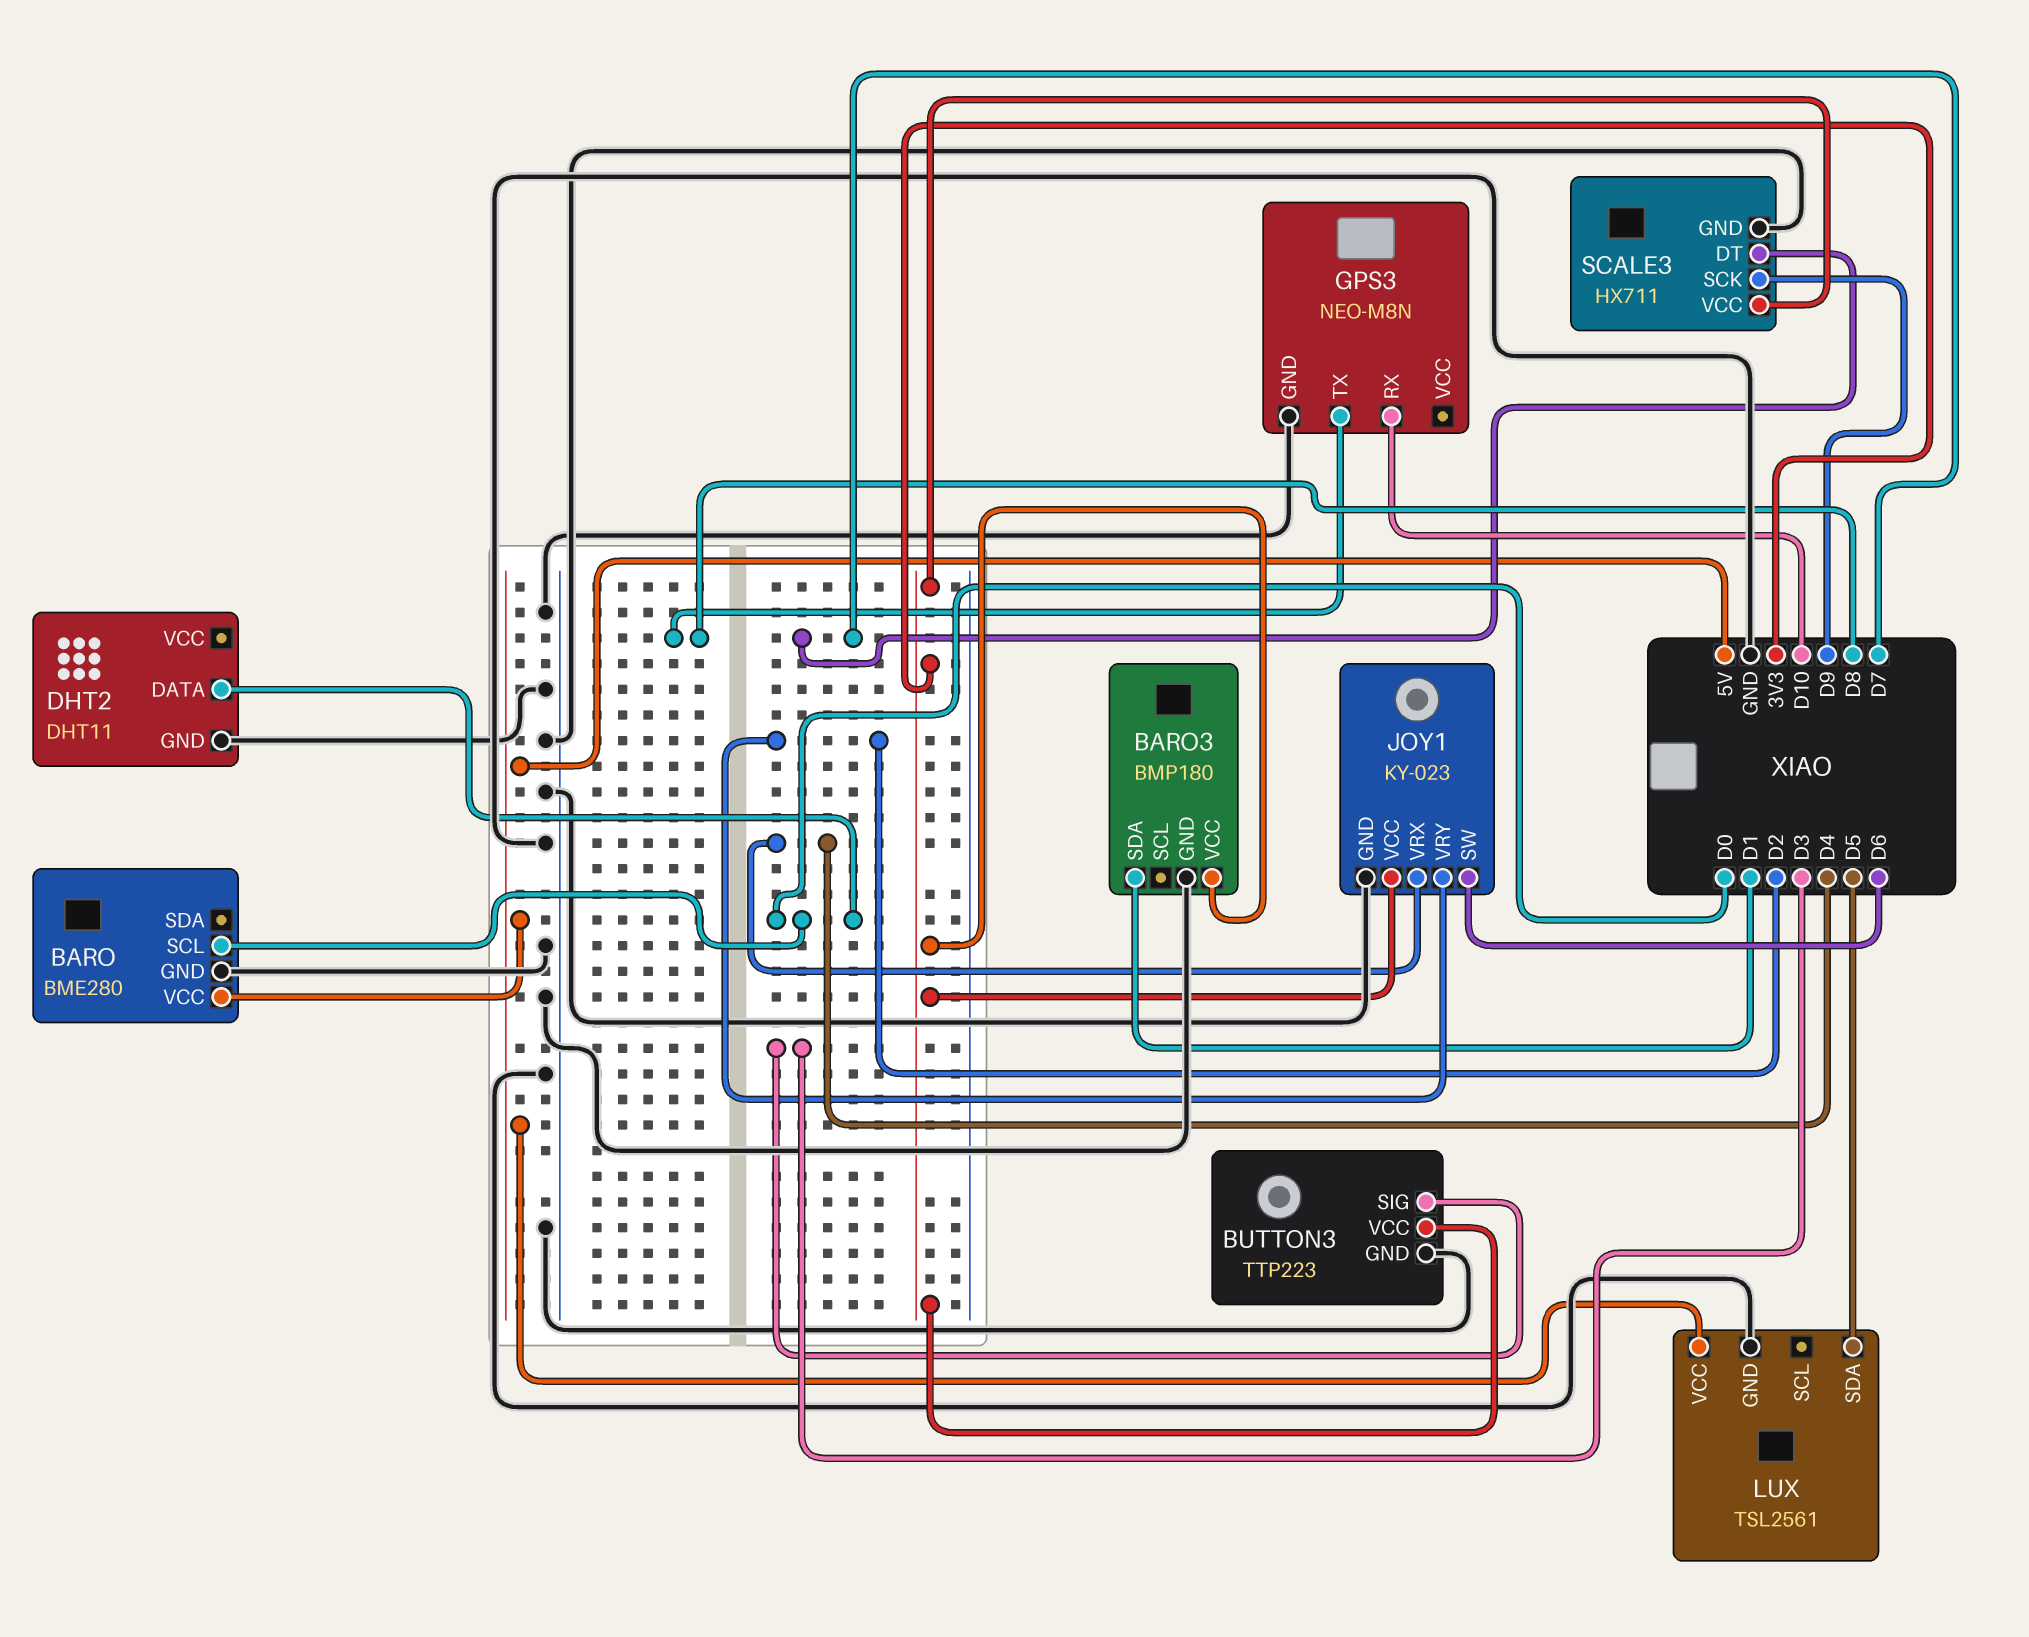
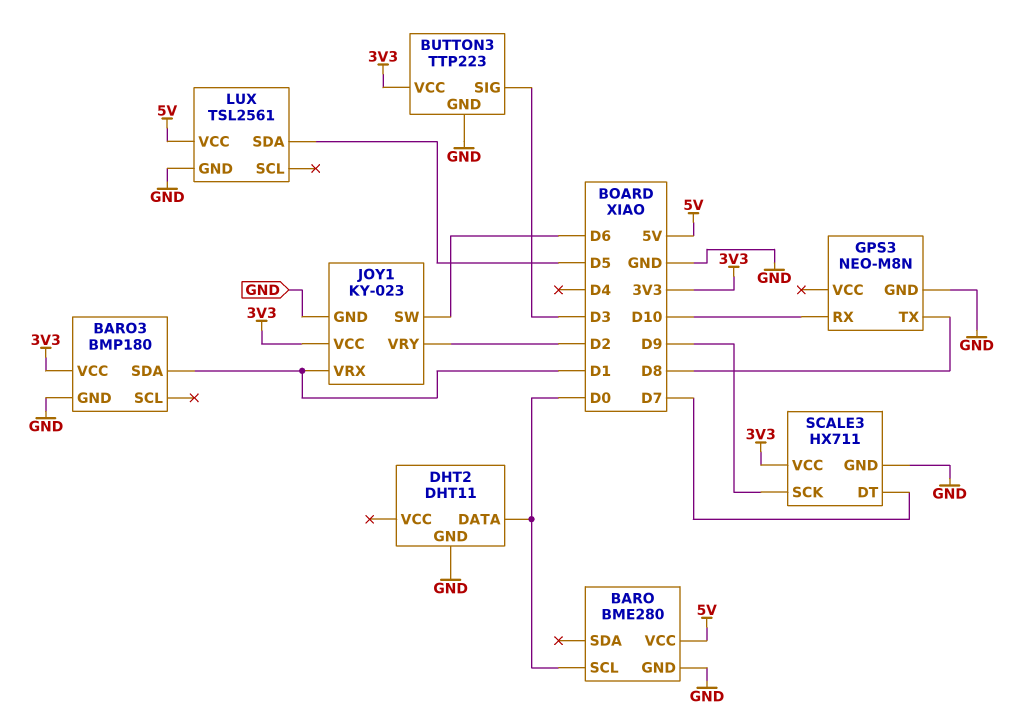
JOY1 pin VRX: D4 -> D1

